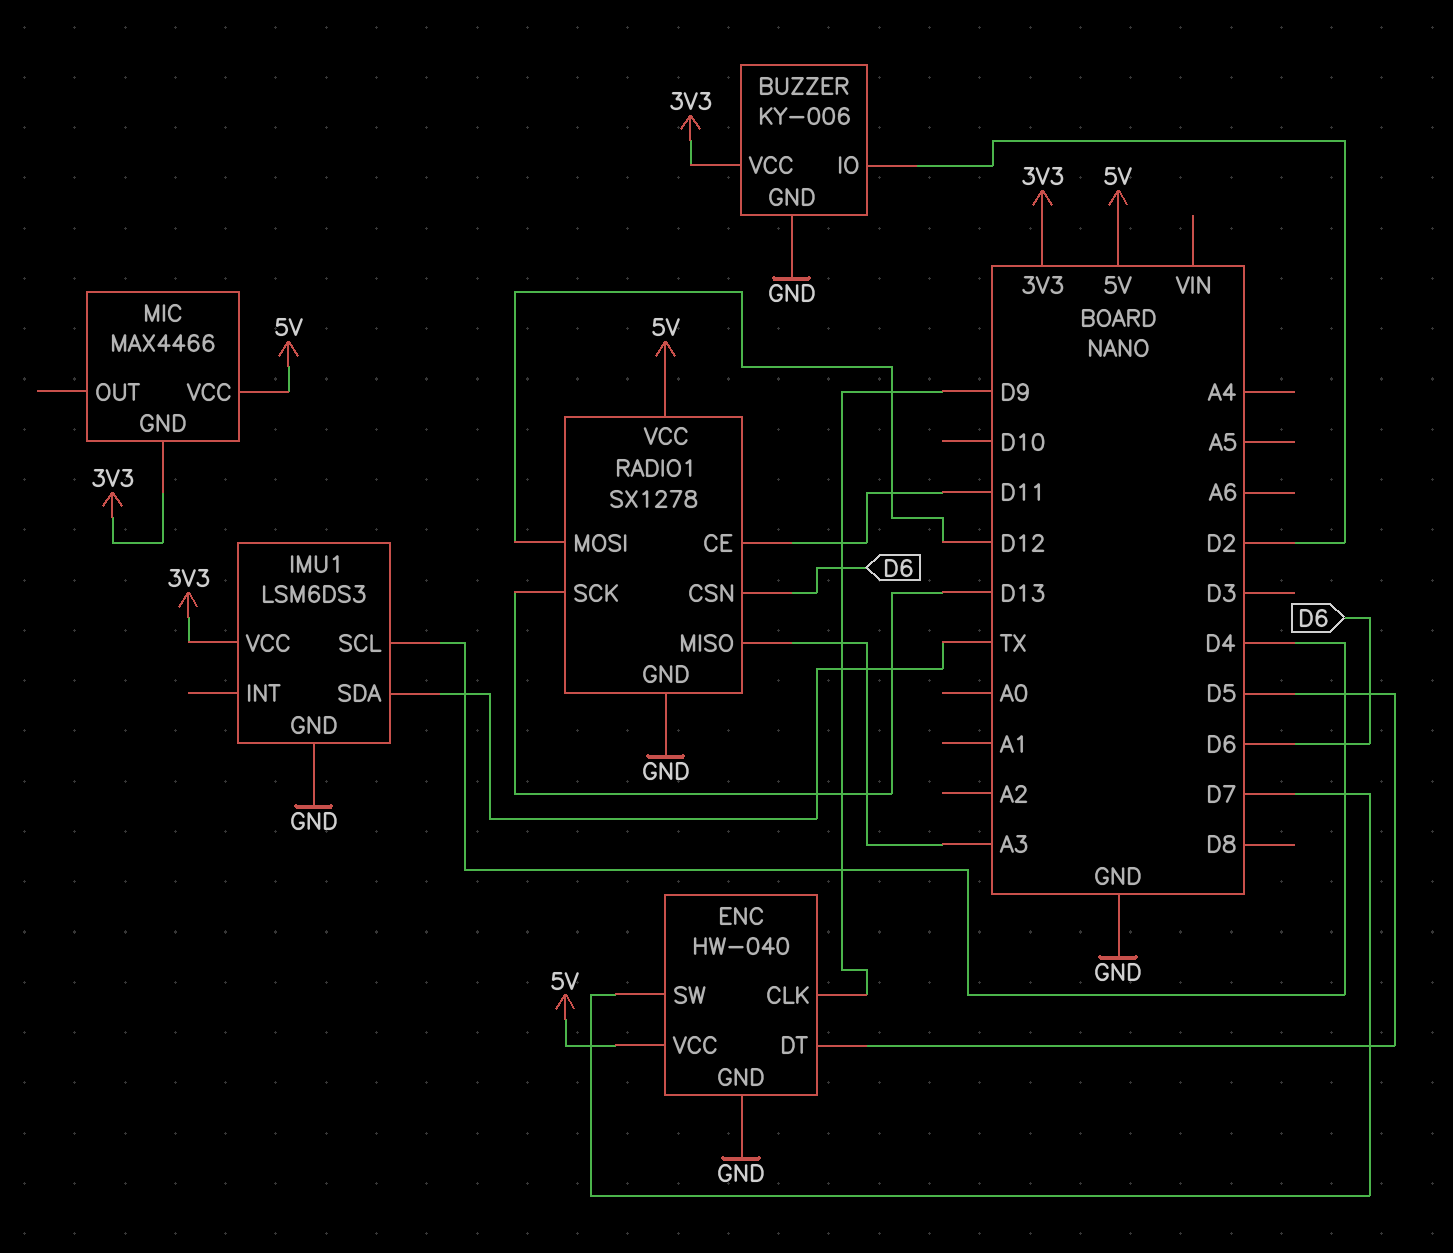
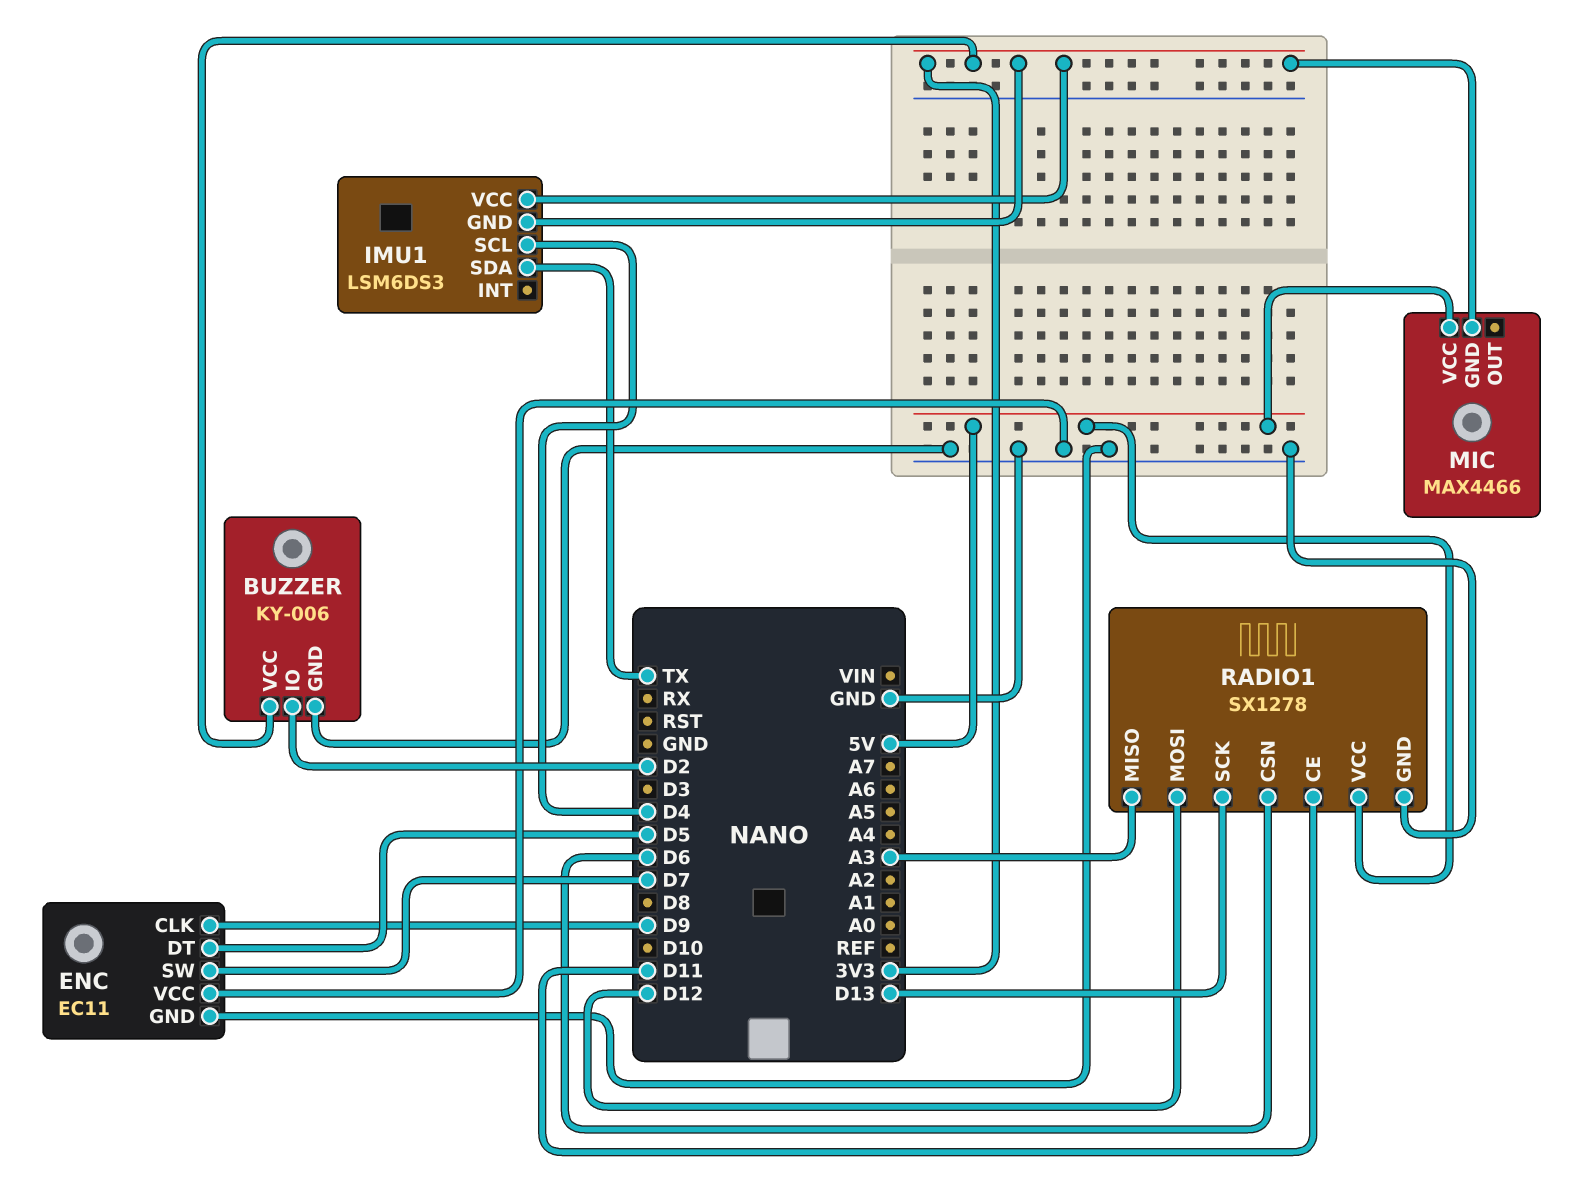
ENC: HW-040 -> EC11
ENC pin VCC: 5V -> GND
IMU1 pin GND: GND -> 3V3

